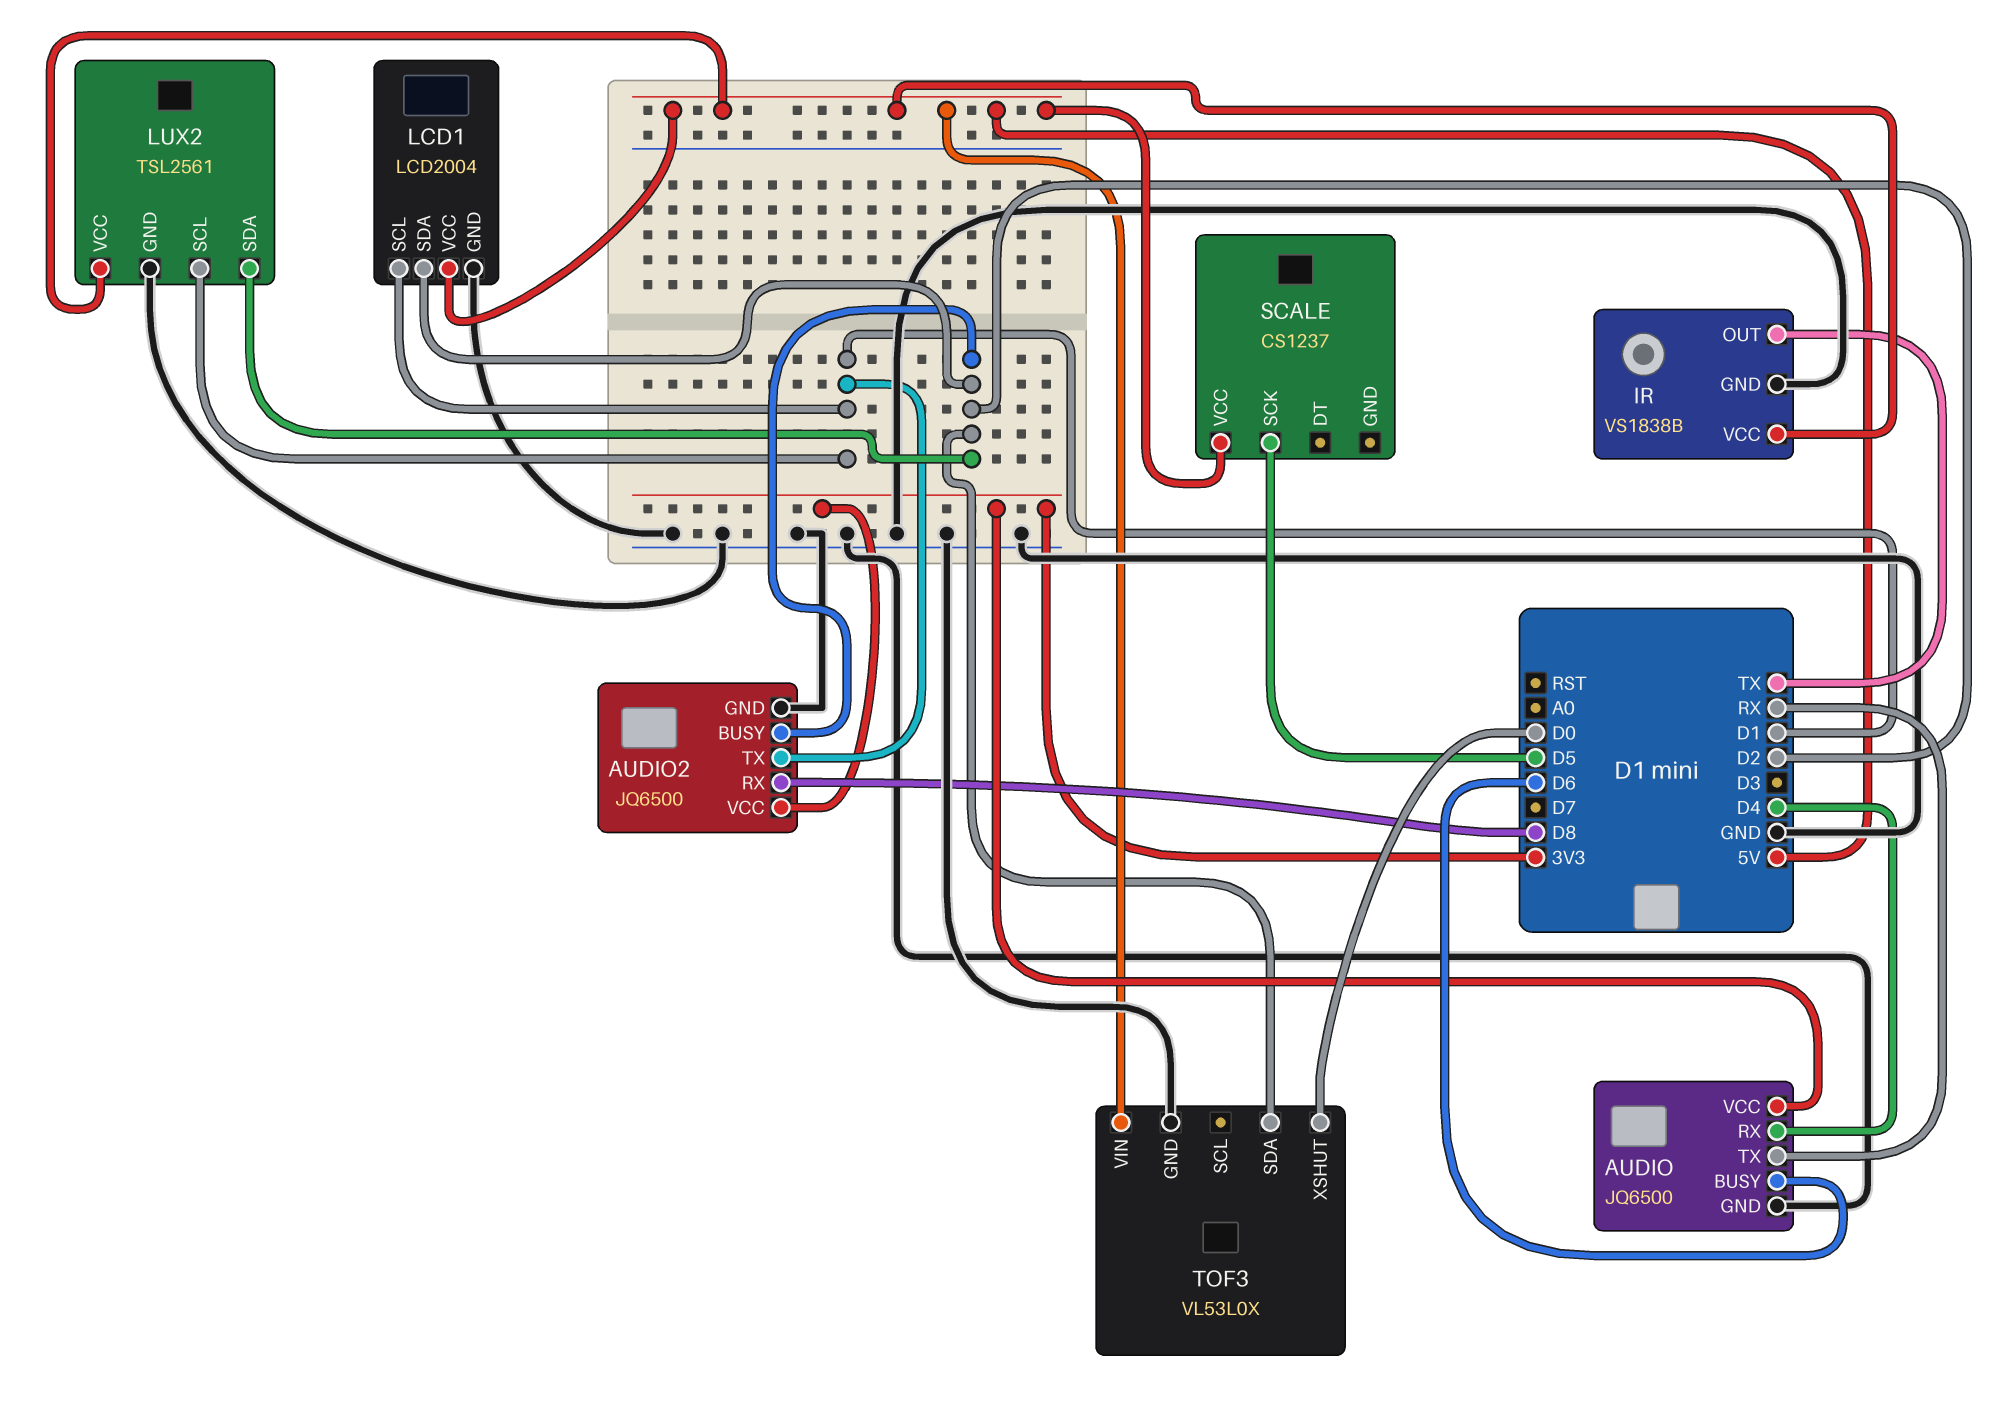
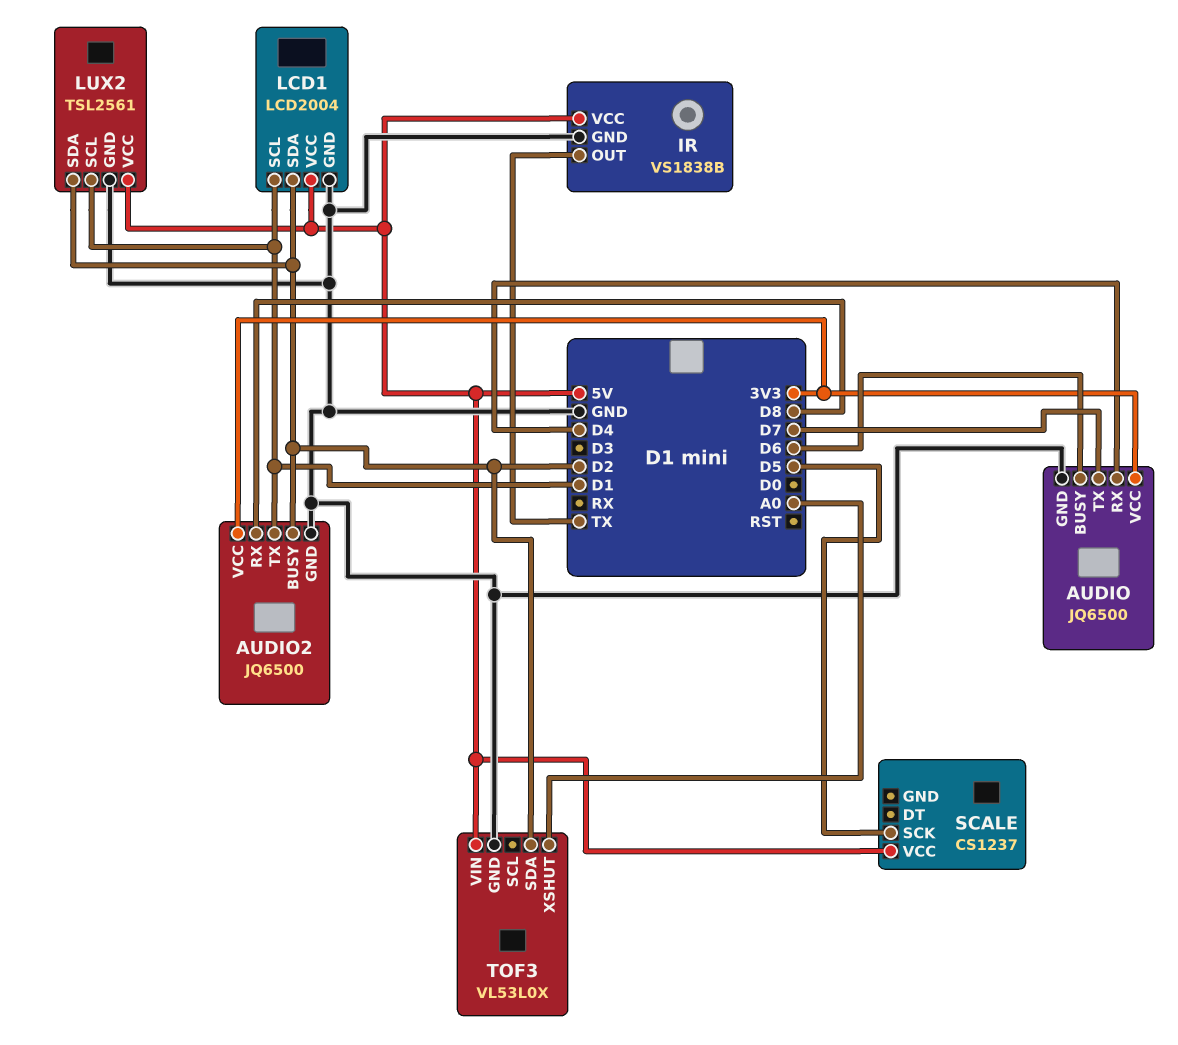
AUDIO pin TX: RX -> D7
TOF3 pin XSHUT: D0 -> A0

